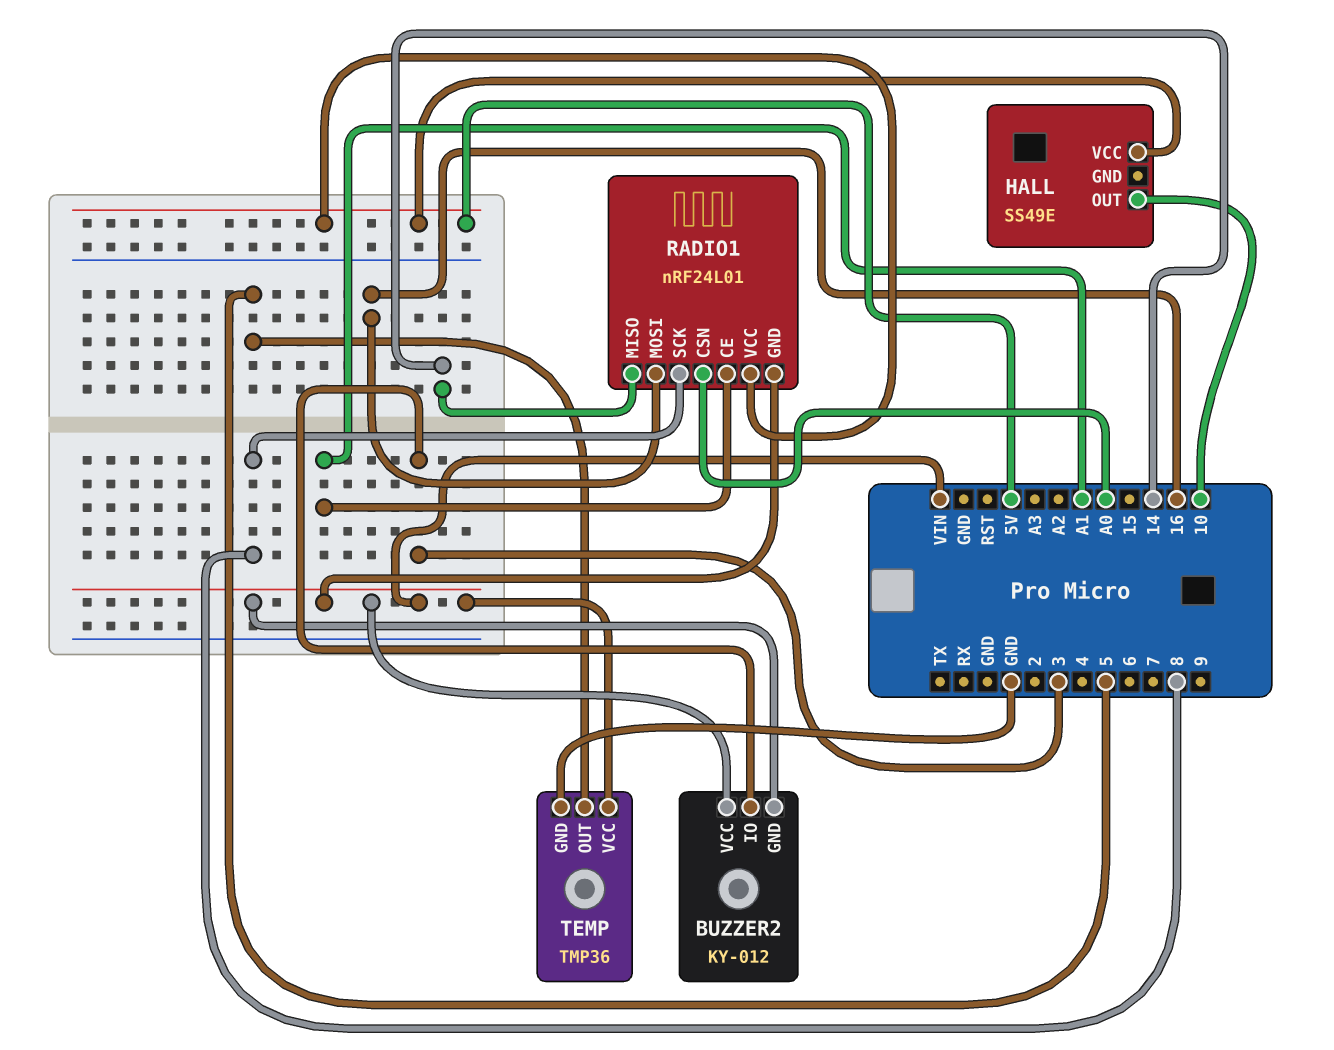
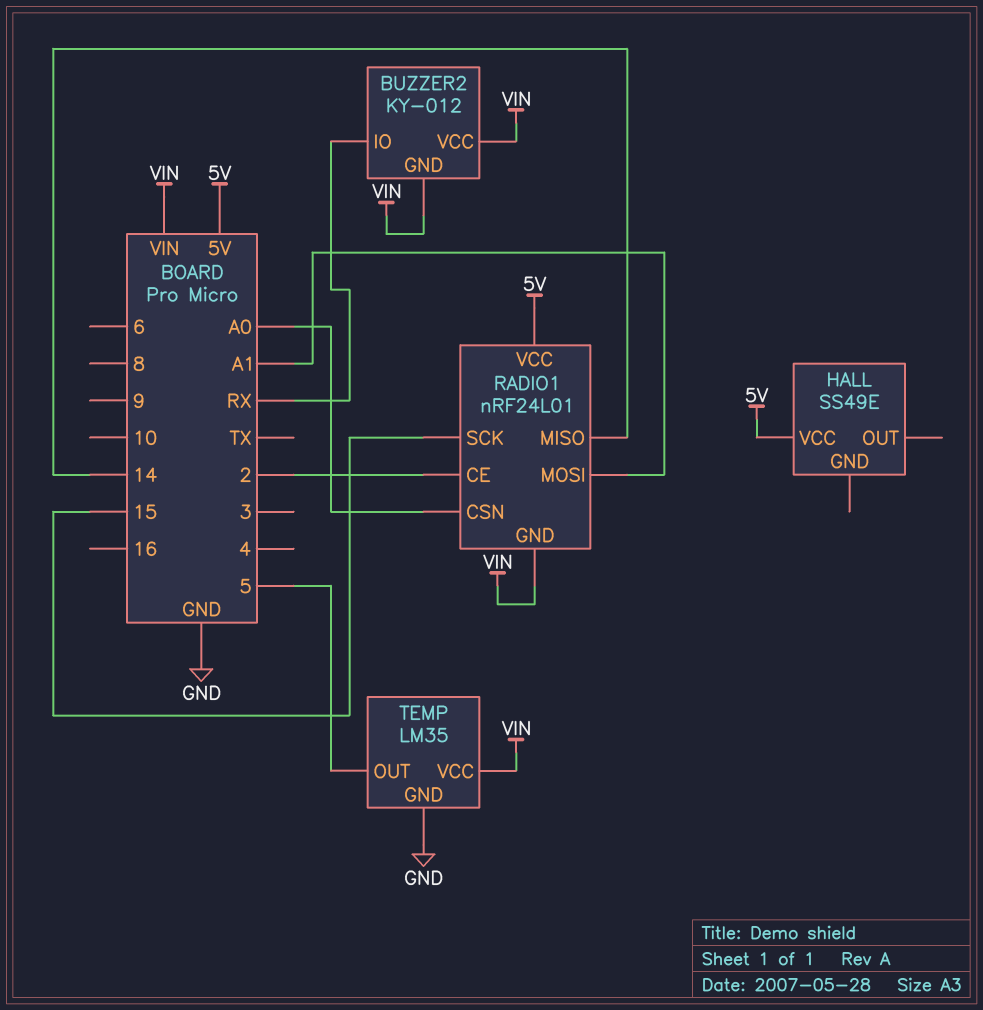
BUZZER2 pin IO: 3 -> RX
HALL pin OUT: 10 -> none
RADIO1 pin CE: A1 -> 2
RADIO1 pin MOSI: 16 -> A1
RADIO1 pin SCK: 8 -> 15
TEMP: TMP36 -> LM35

